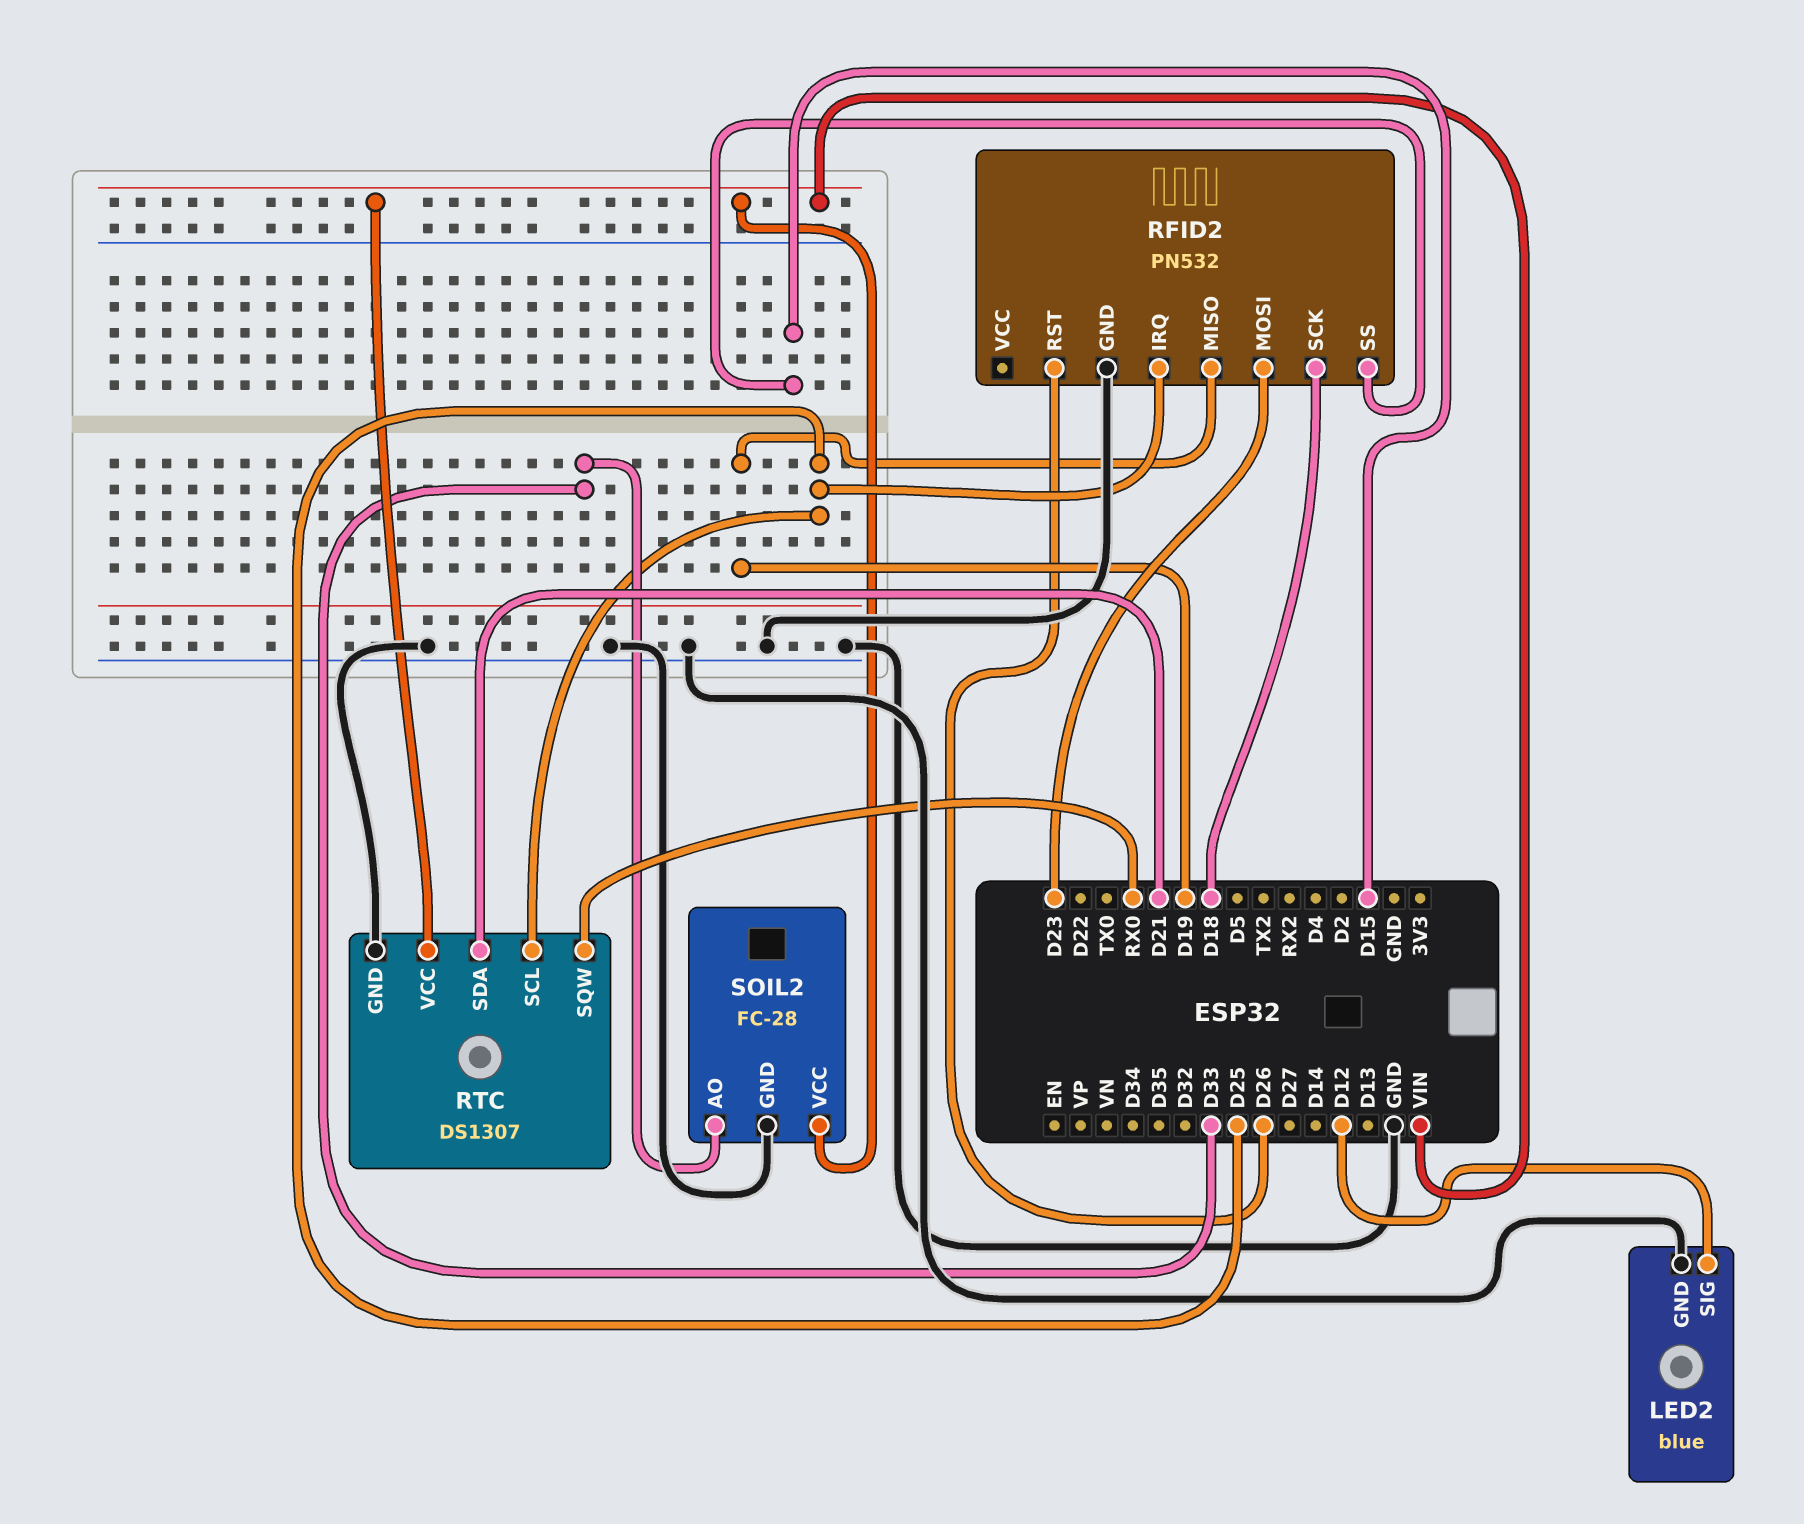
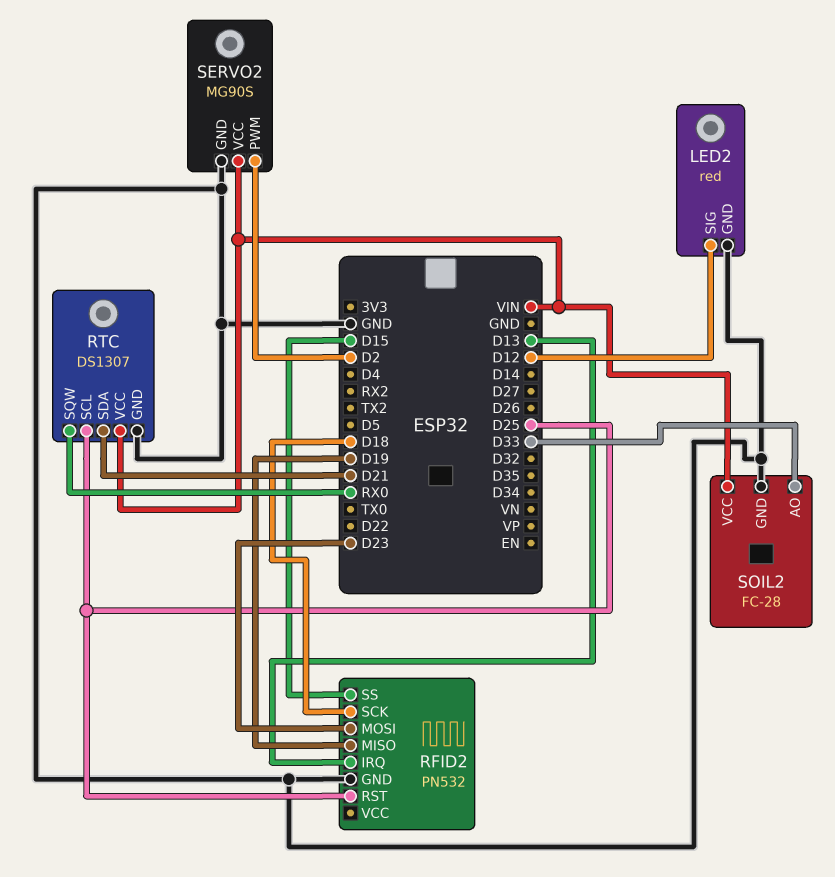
LED2: blue -> red
RFID2 pin IRQ: D25 -> D13
RFID2 pin RST: D26 -> D25
SERVO2: none -> MG90S
SERVO2 pin GND: none -> GND
SERVO2 pin PWM: none -> D2
SERVO2 pin VCC: none -> VIN

